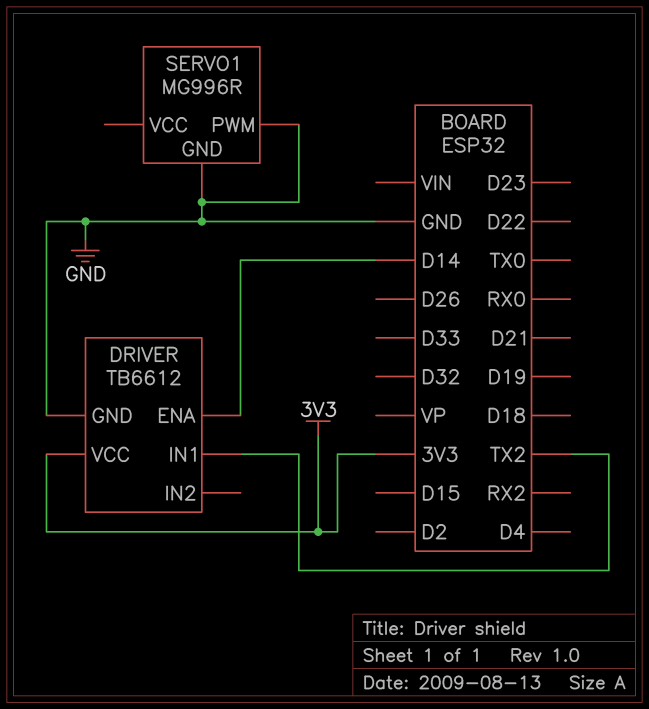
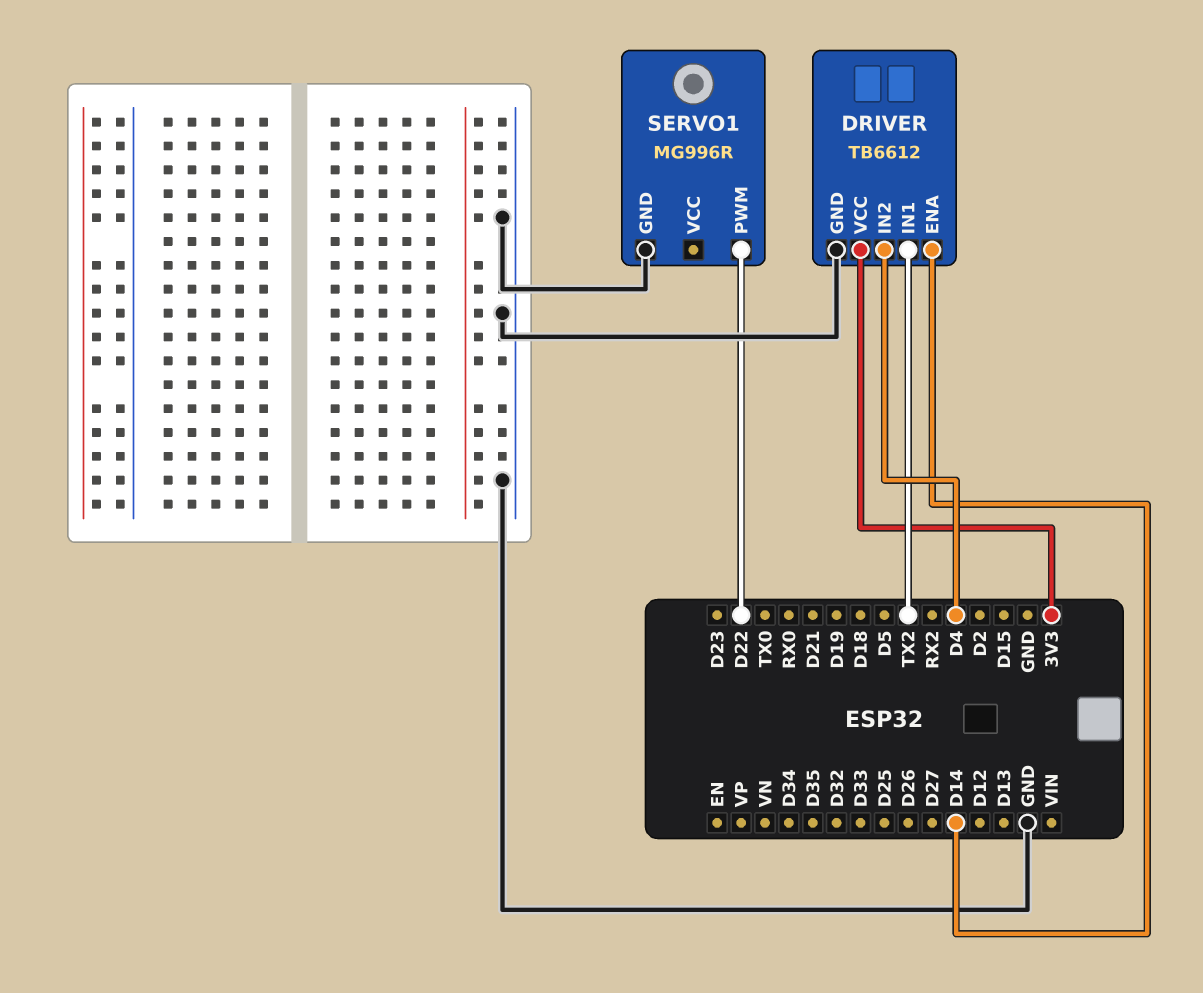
DRIVER pin IN2: none -> D4
SERVO1 pin PWM: GND -> D22

